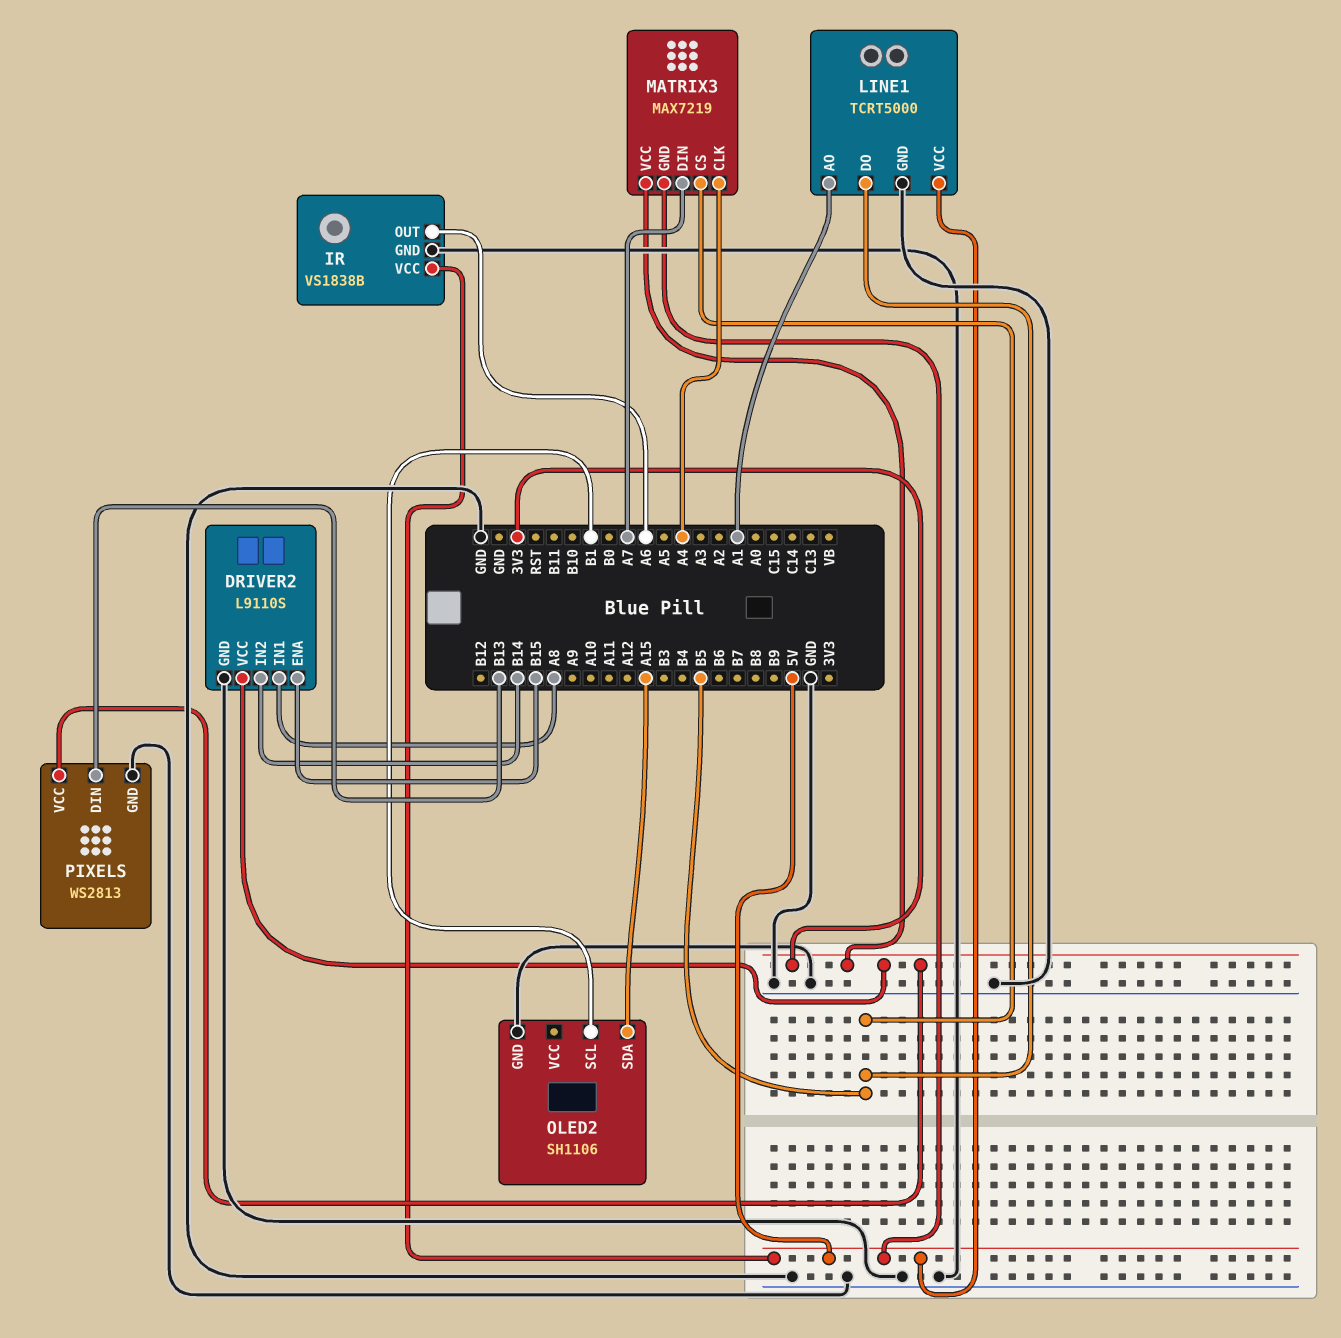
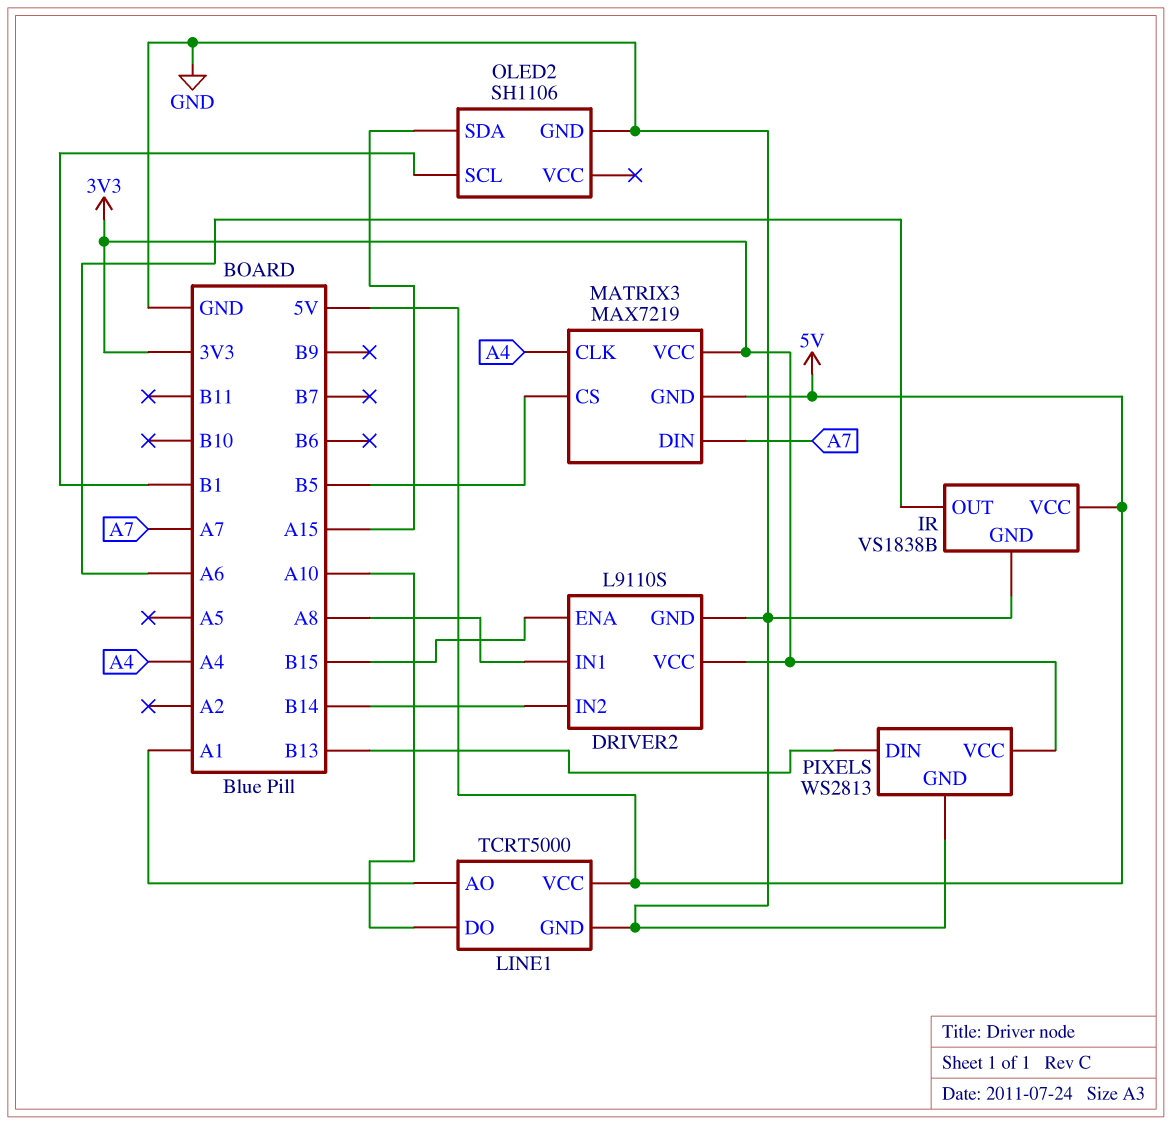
LINE1 pin DO: B5 -> A10

